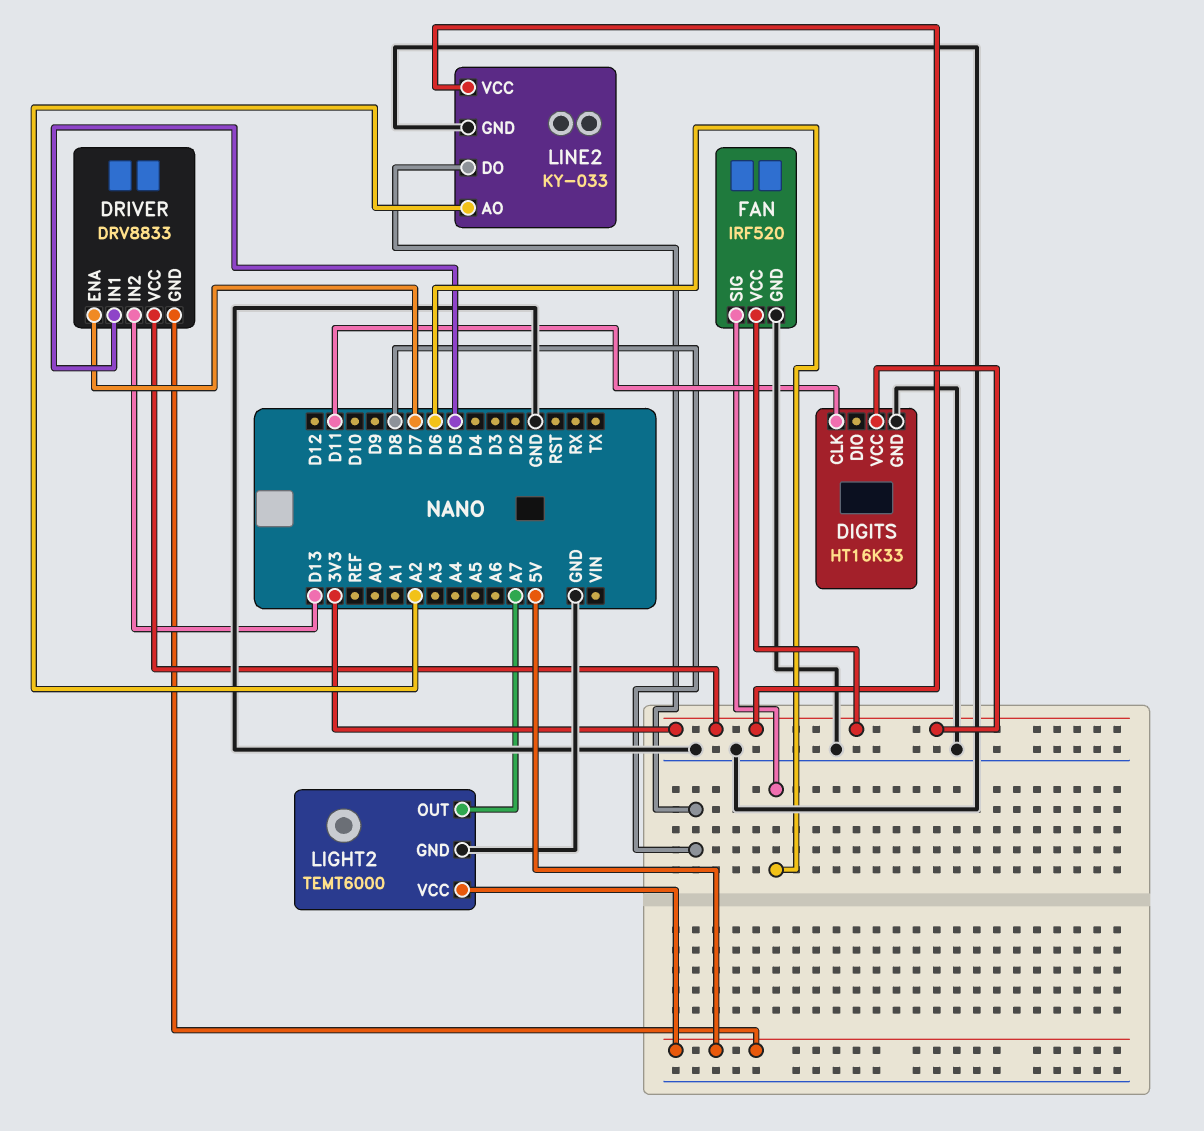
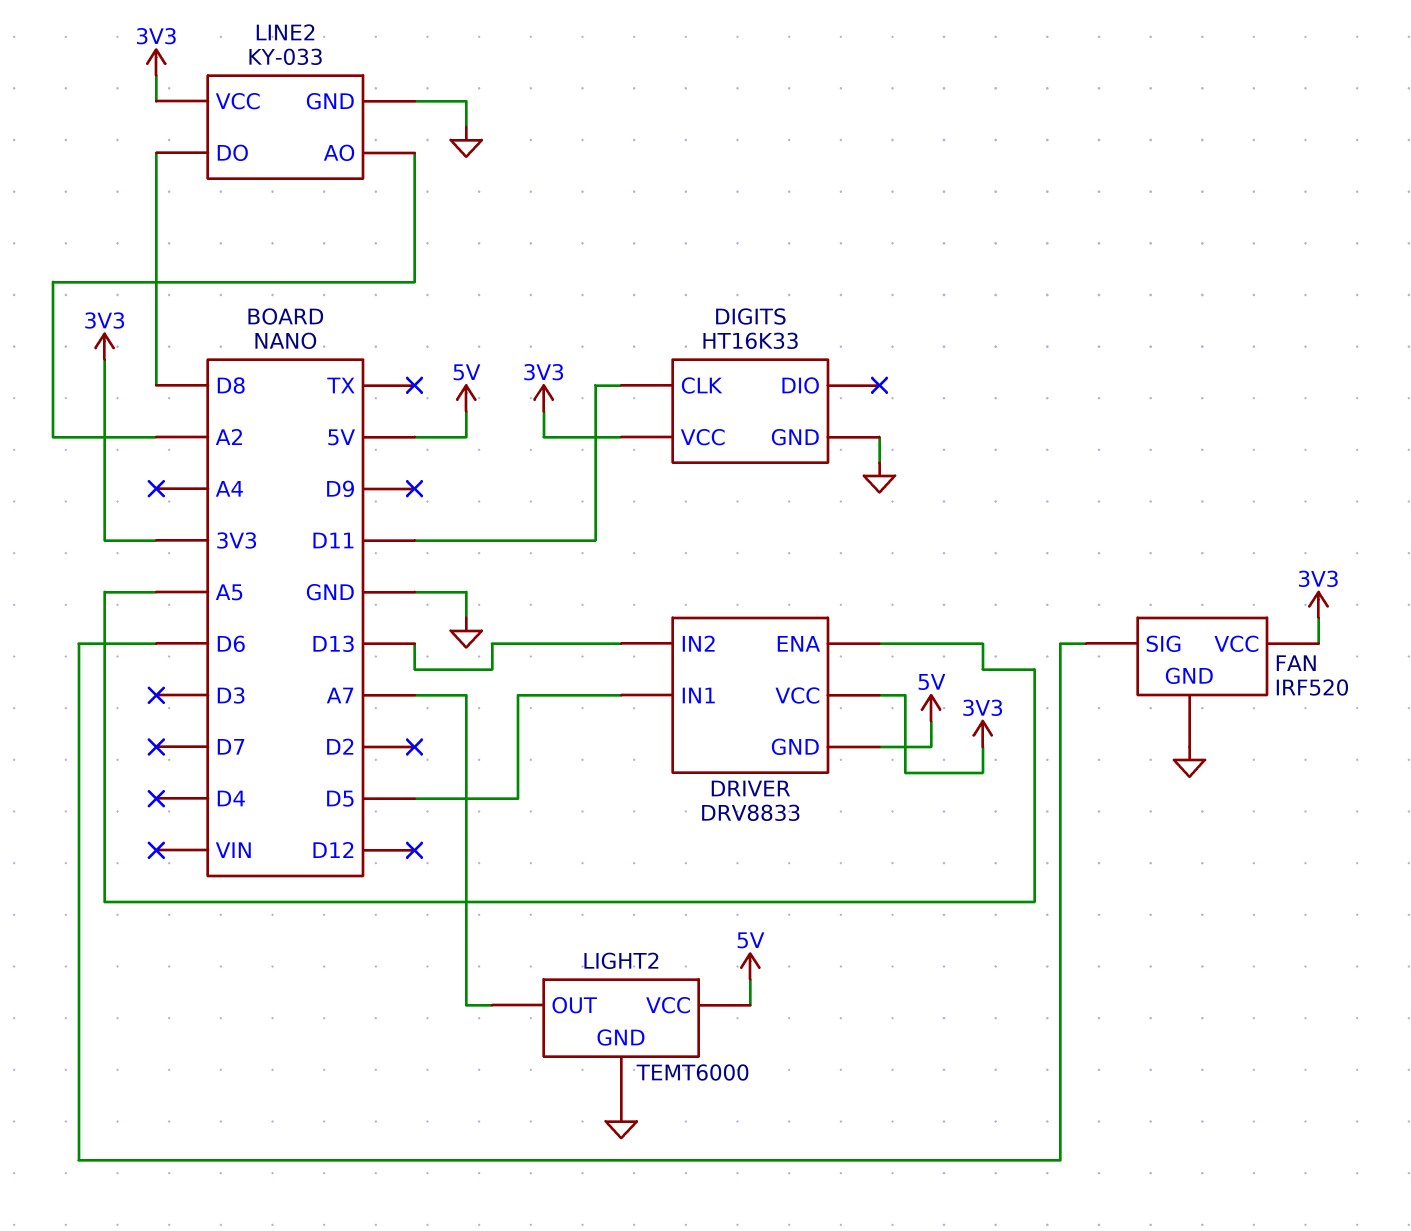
DRIVER pin ENA: D7 -> A5

